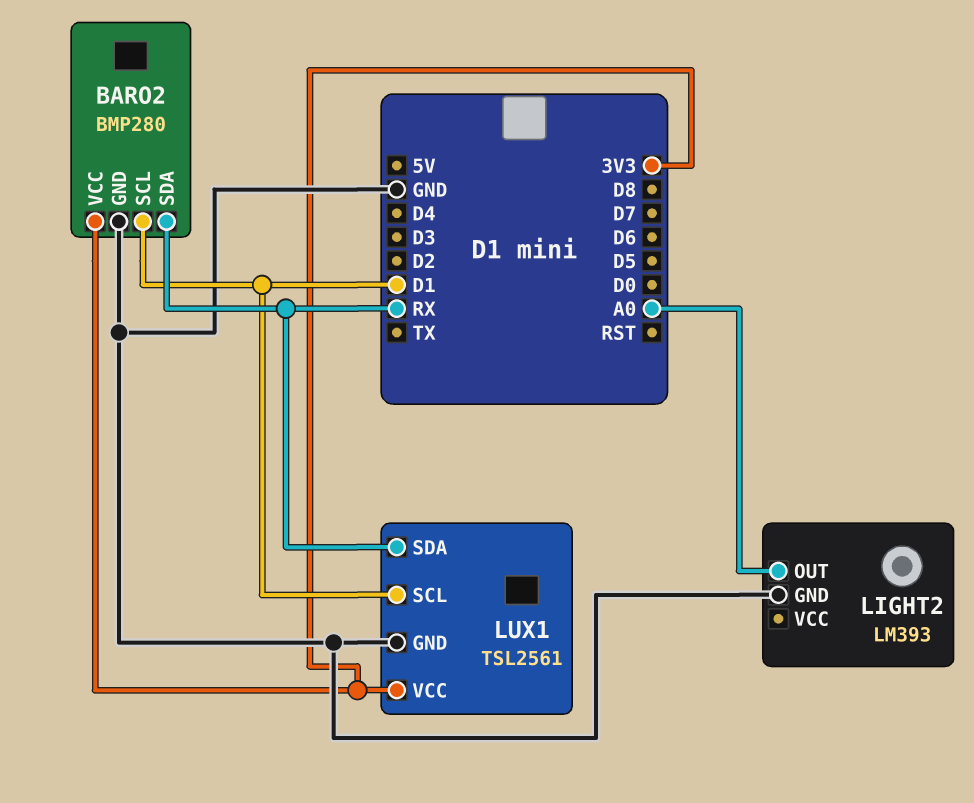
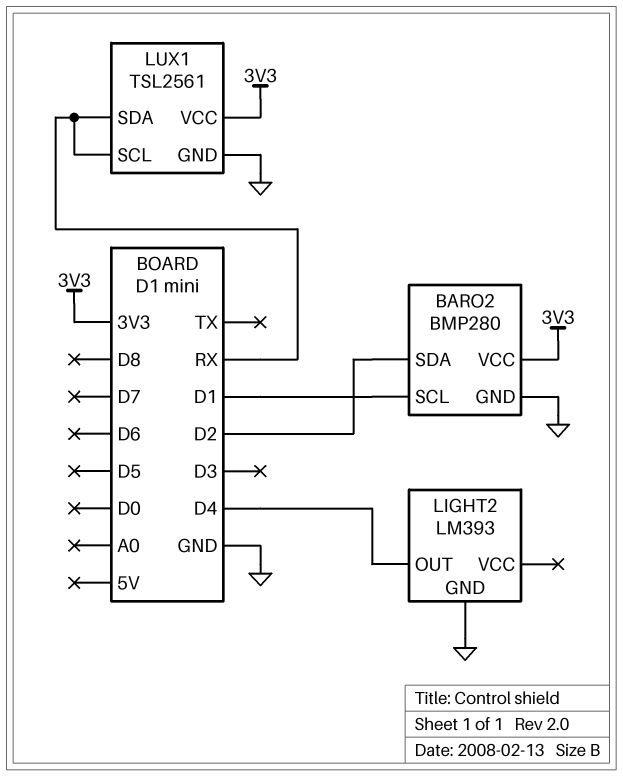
BARO2 pin SDA: RX -> D2
LIGHT2 pin OUT: A0 -> D4
LUX1 pin SCL: D1 -> RX

